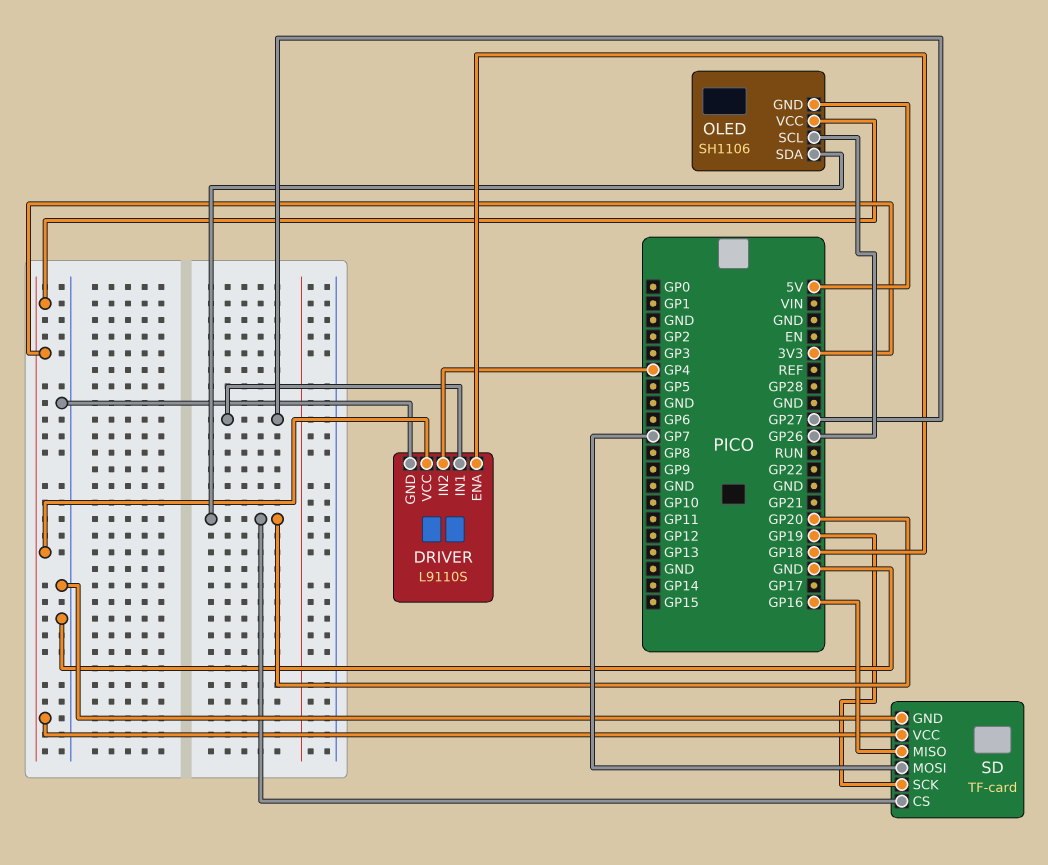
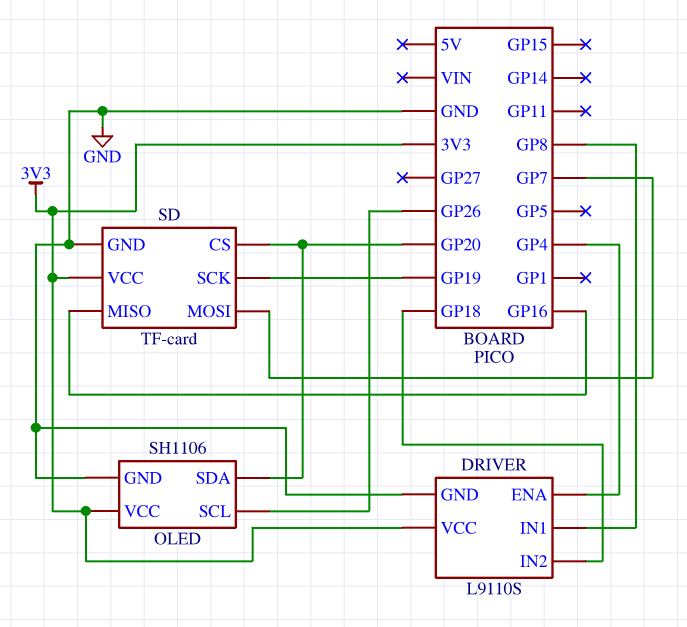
DRIVER pin ENA: GP18 -> GP4
DRIVER pin IN1: GP27 -> GP8
DRIVER pin IN2: GP4 -> GP18
OLED pin GND: 5V -> GND

